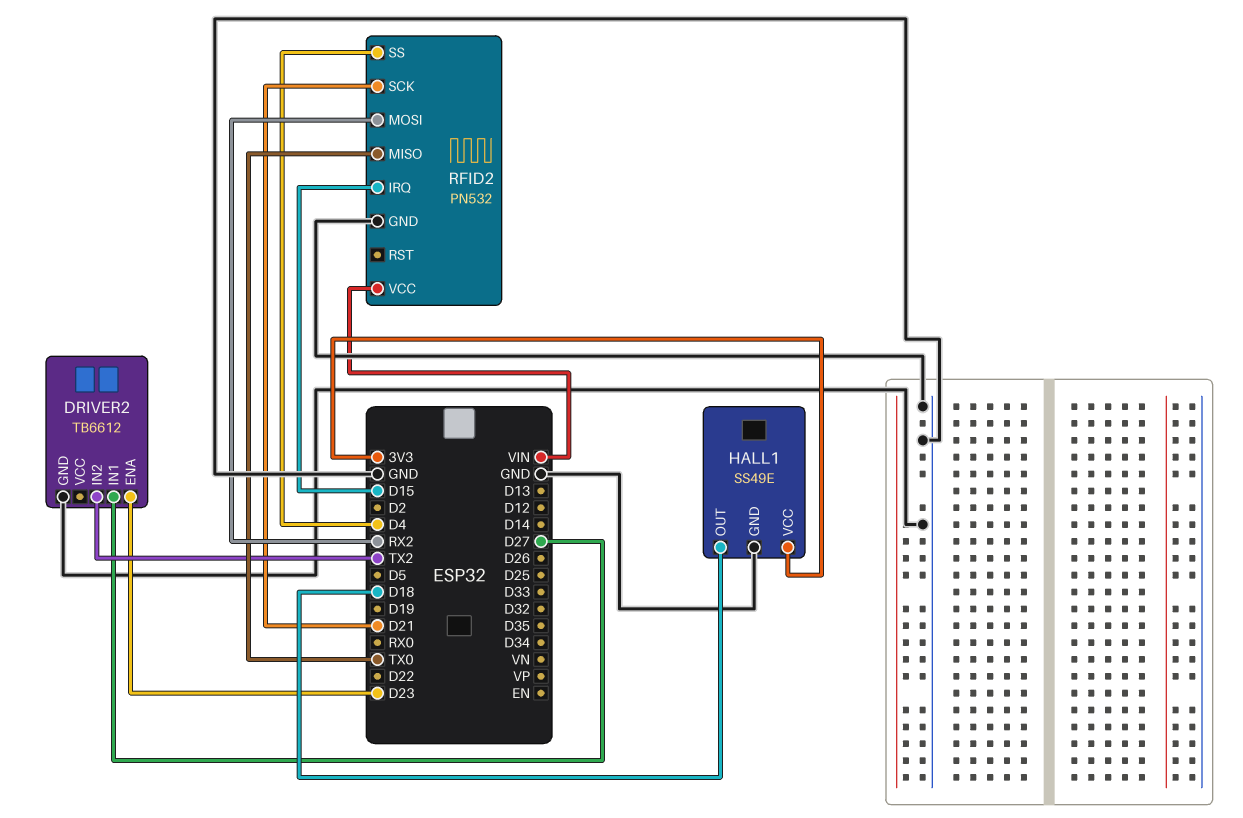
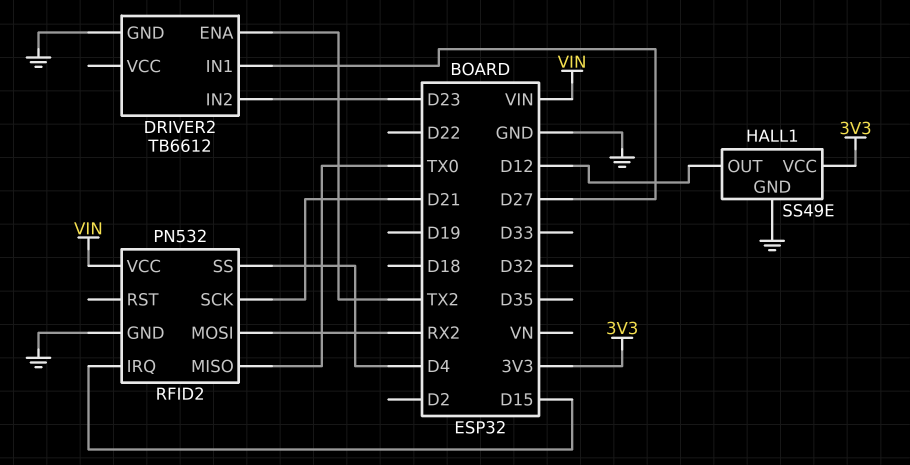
DRIVER2 pin ENA: D23 -> TX2
DRIVER2 pin IN2: TX2 -> D23
HALL1 pin OUT: D18 -> D12

